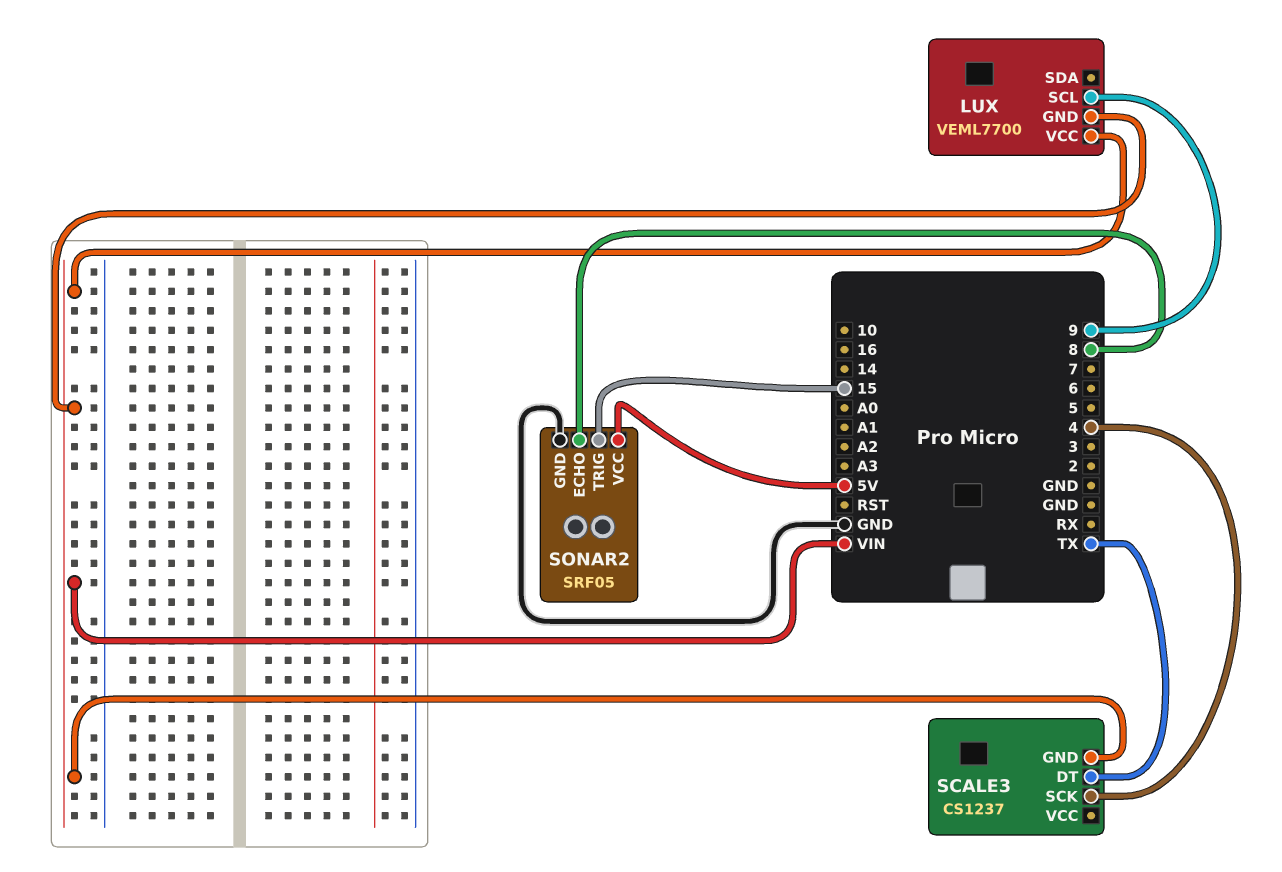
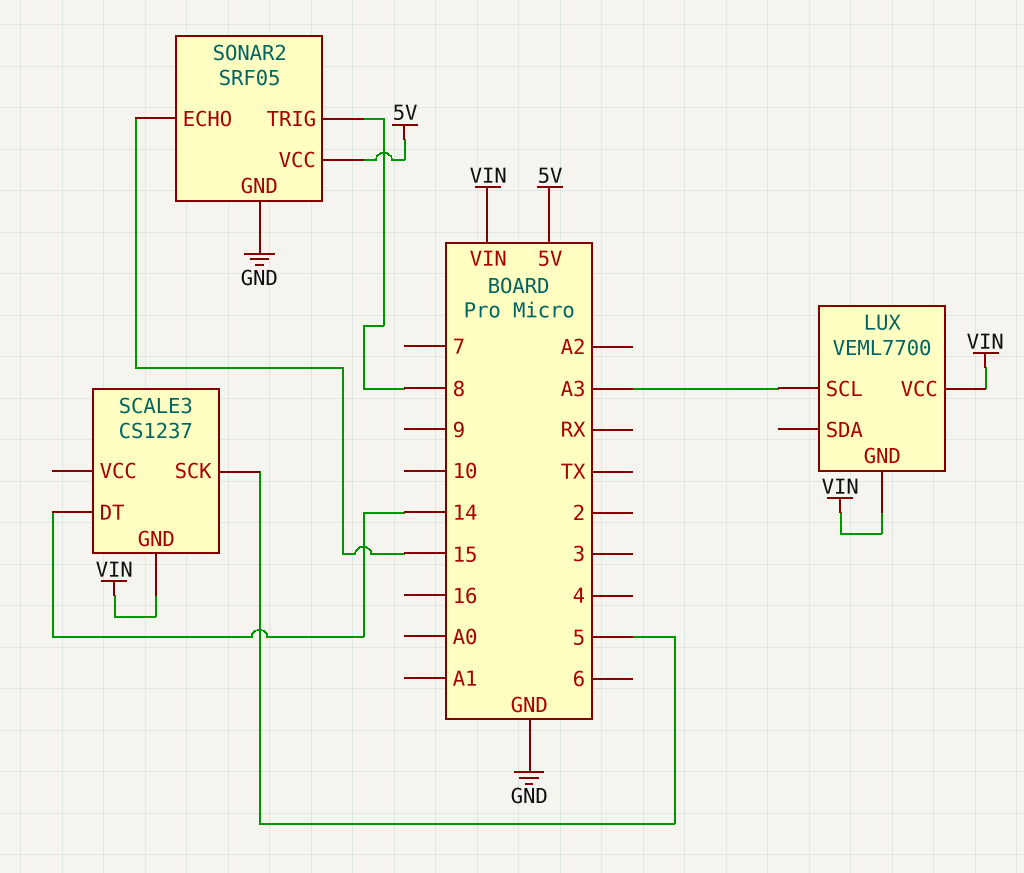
LUX pin SCL: 9 -> A3
SCALE3 pin DT: TX -> 14
SCALE3 pin SCK: 4 -> 5
SONAR2 pin ECHO: 8 -> 15
SONAR2 pin TRIG: 15 -> 8

